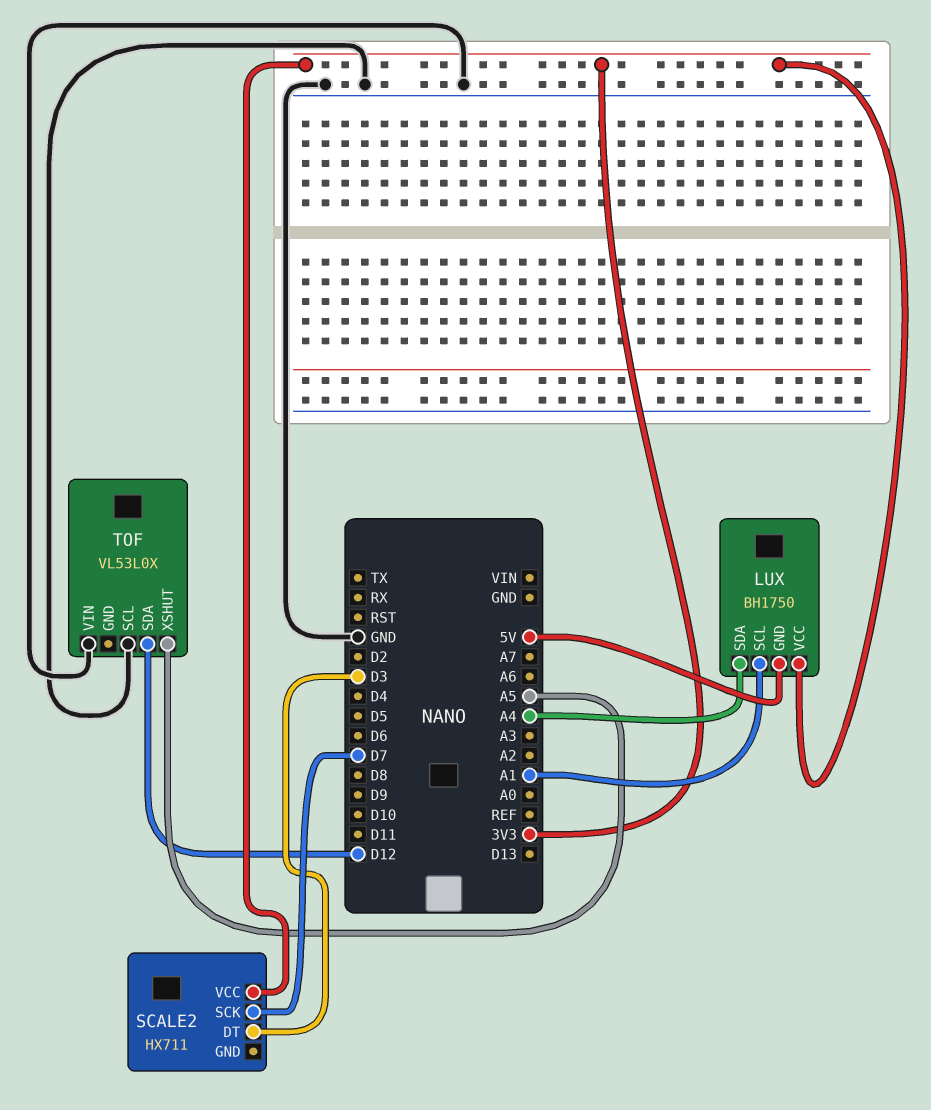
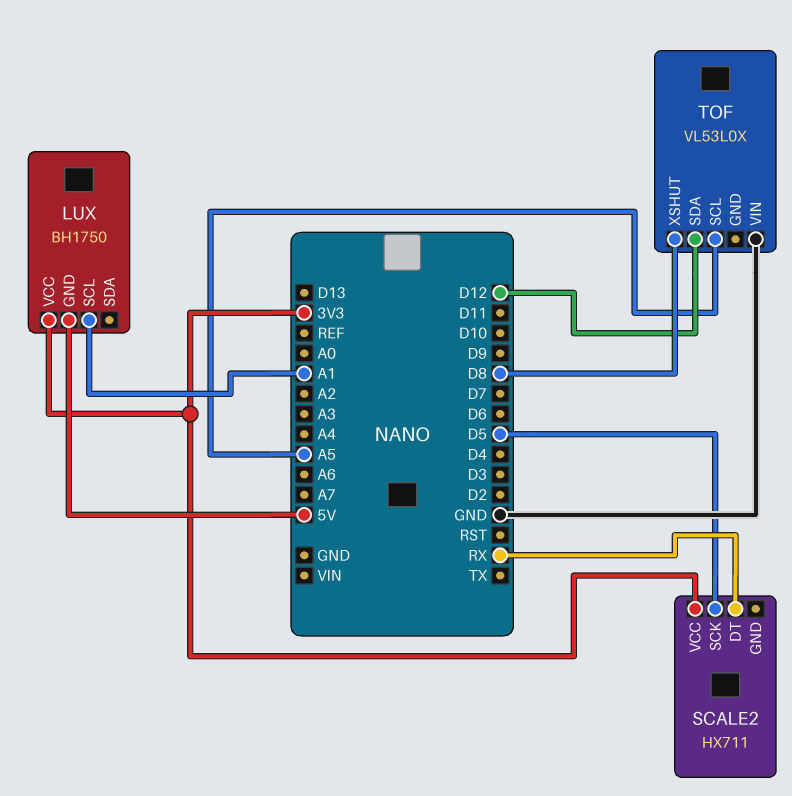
LUX pin SDA: A4 -> none
SCALE2 pin DT: D3 -> RX
SCALE2 pin SCK: D7 -> D5
TOF pin SCL: GND -> A5
TOF pin XSHUT: A5 -> D8

